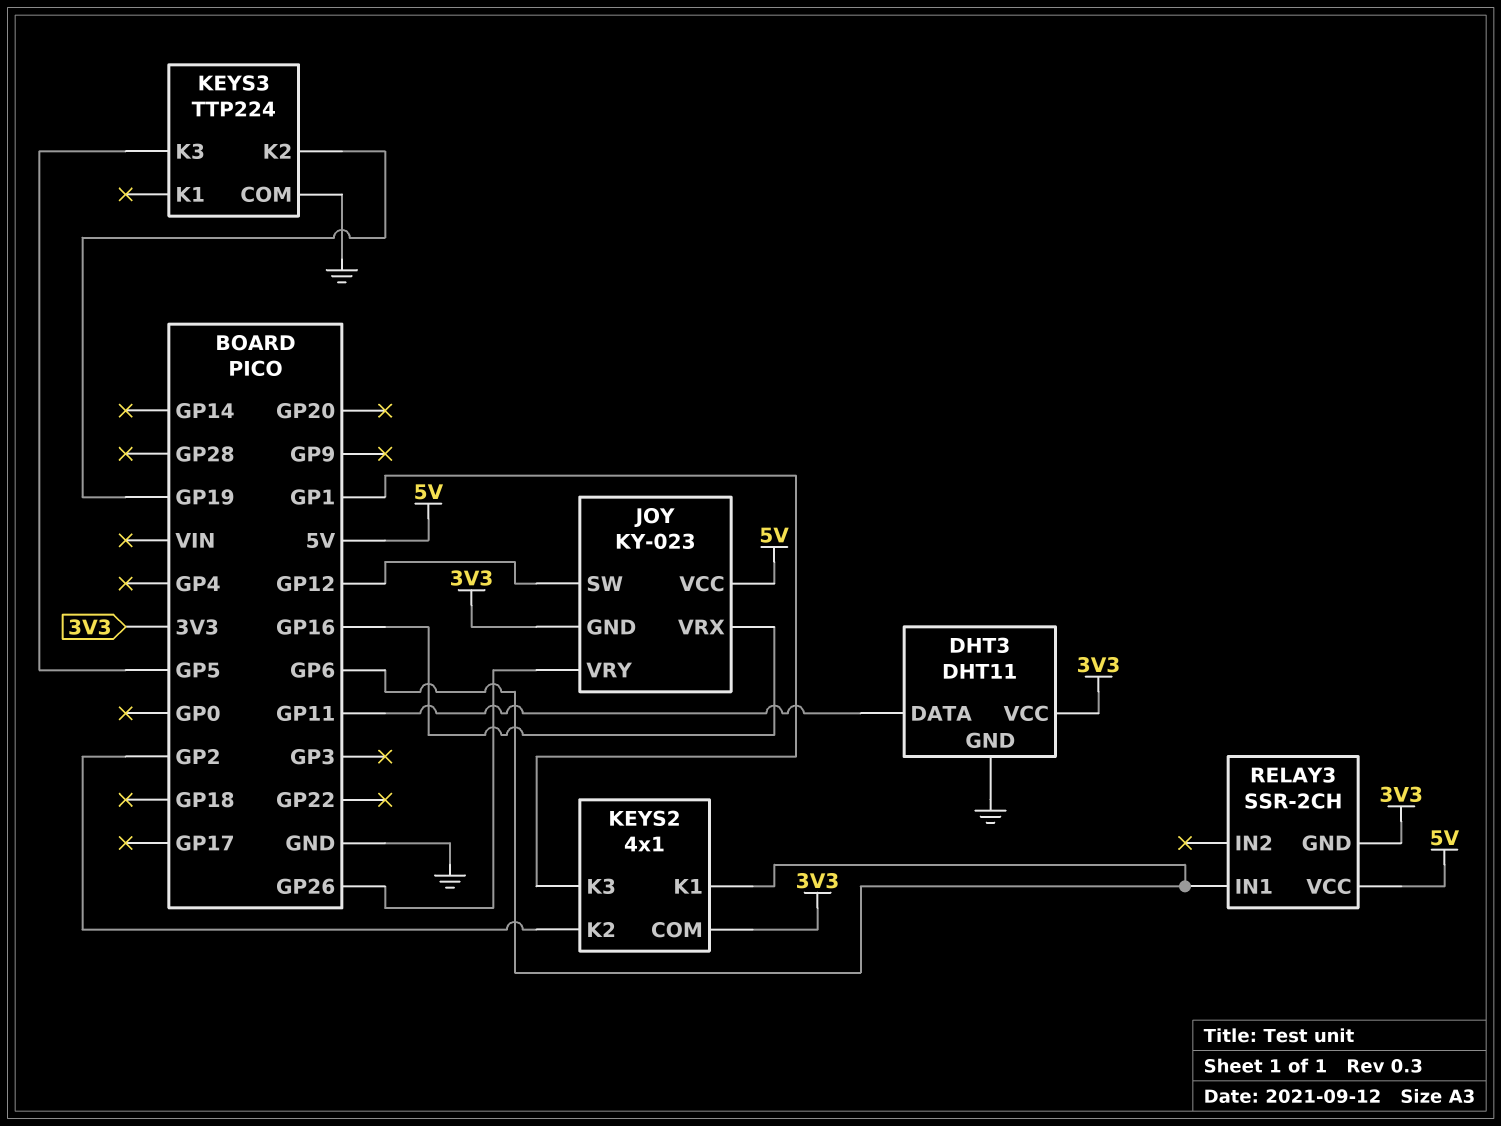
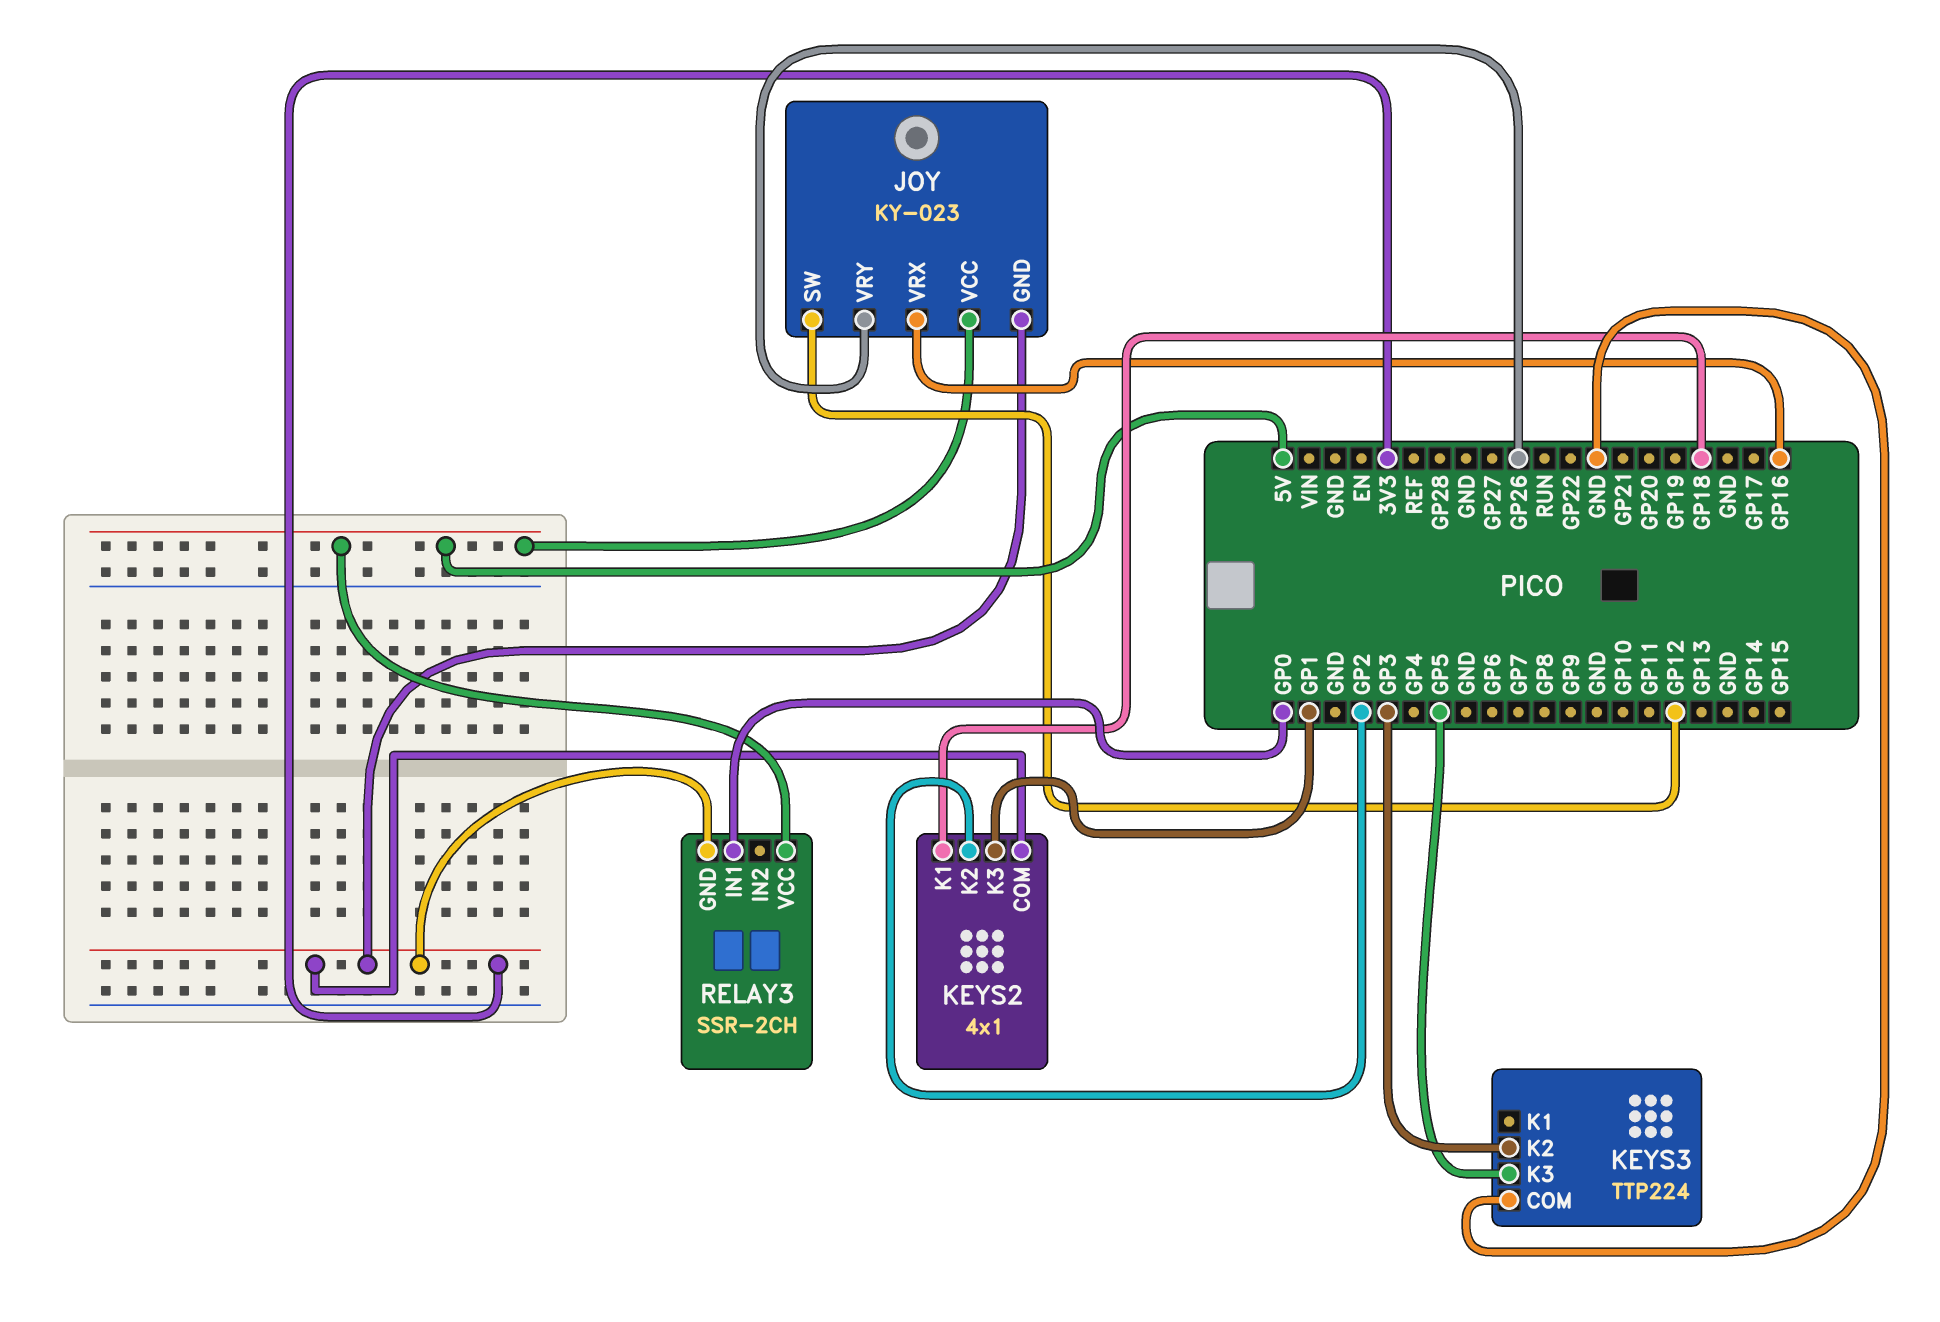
DHT3: DHT11 -> none
DHT3 pin DATA: GP11 -> none
DHT3 pin GND: GND -> none
DHT3 pin VCC: 3V3 -> none
KEYS2 pin K1: GP6 -> GP18
KEYS3 pin K2: GP19 -> GP3
RELAY3 pin IN1: GP6 -> GP0

